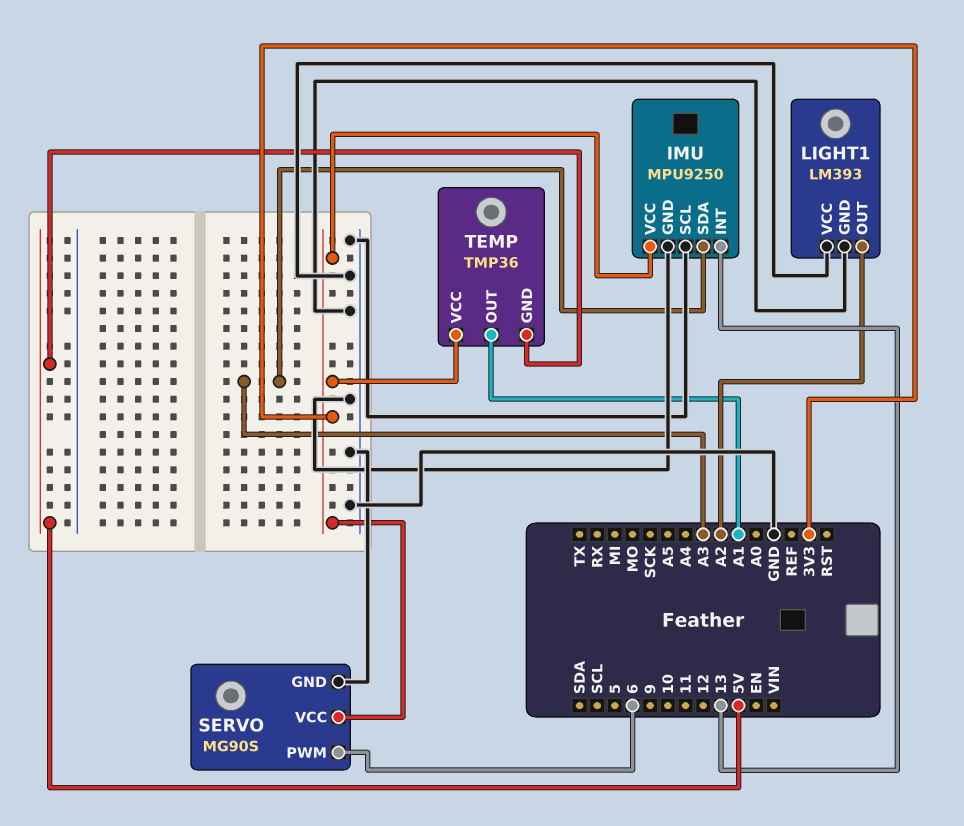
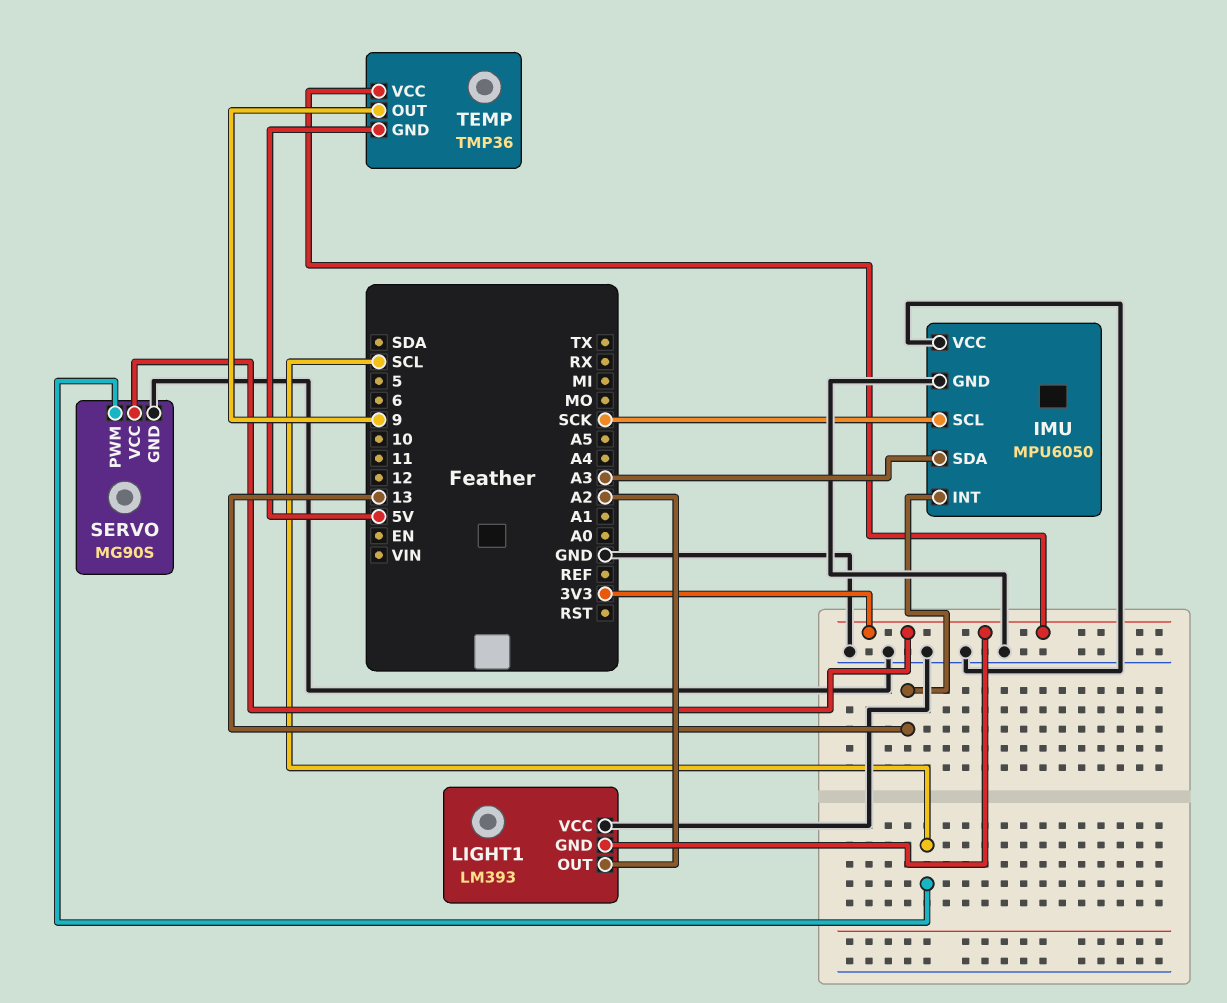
IMU: MPU9250 -> MPU6050
IMU pin SCL: GND -> SCK
IMU pin VCC: 3V3 -> GND
LIGHT1 pin GND: GND -> 3V3
SERVO pin PWM: 6 -> SCL
TEMP pin OUT: A1 -> 9

